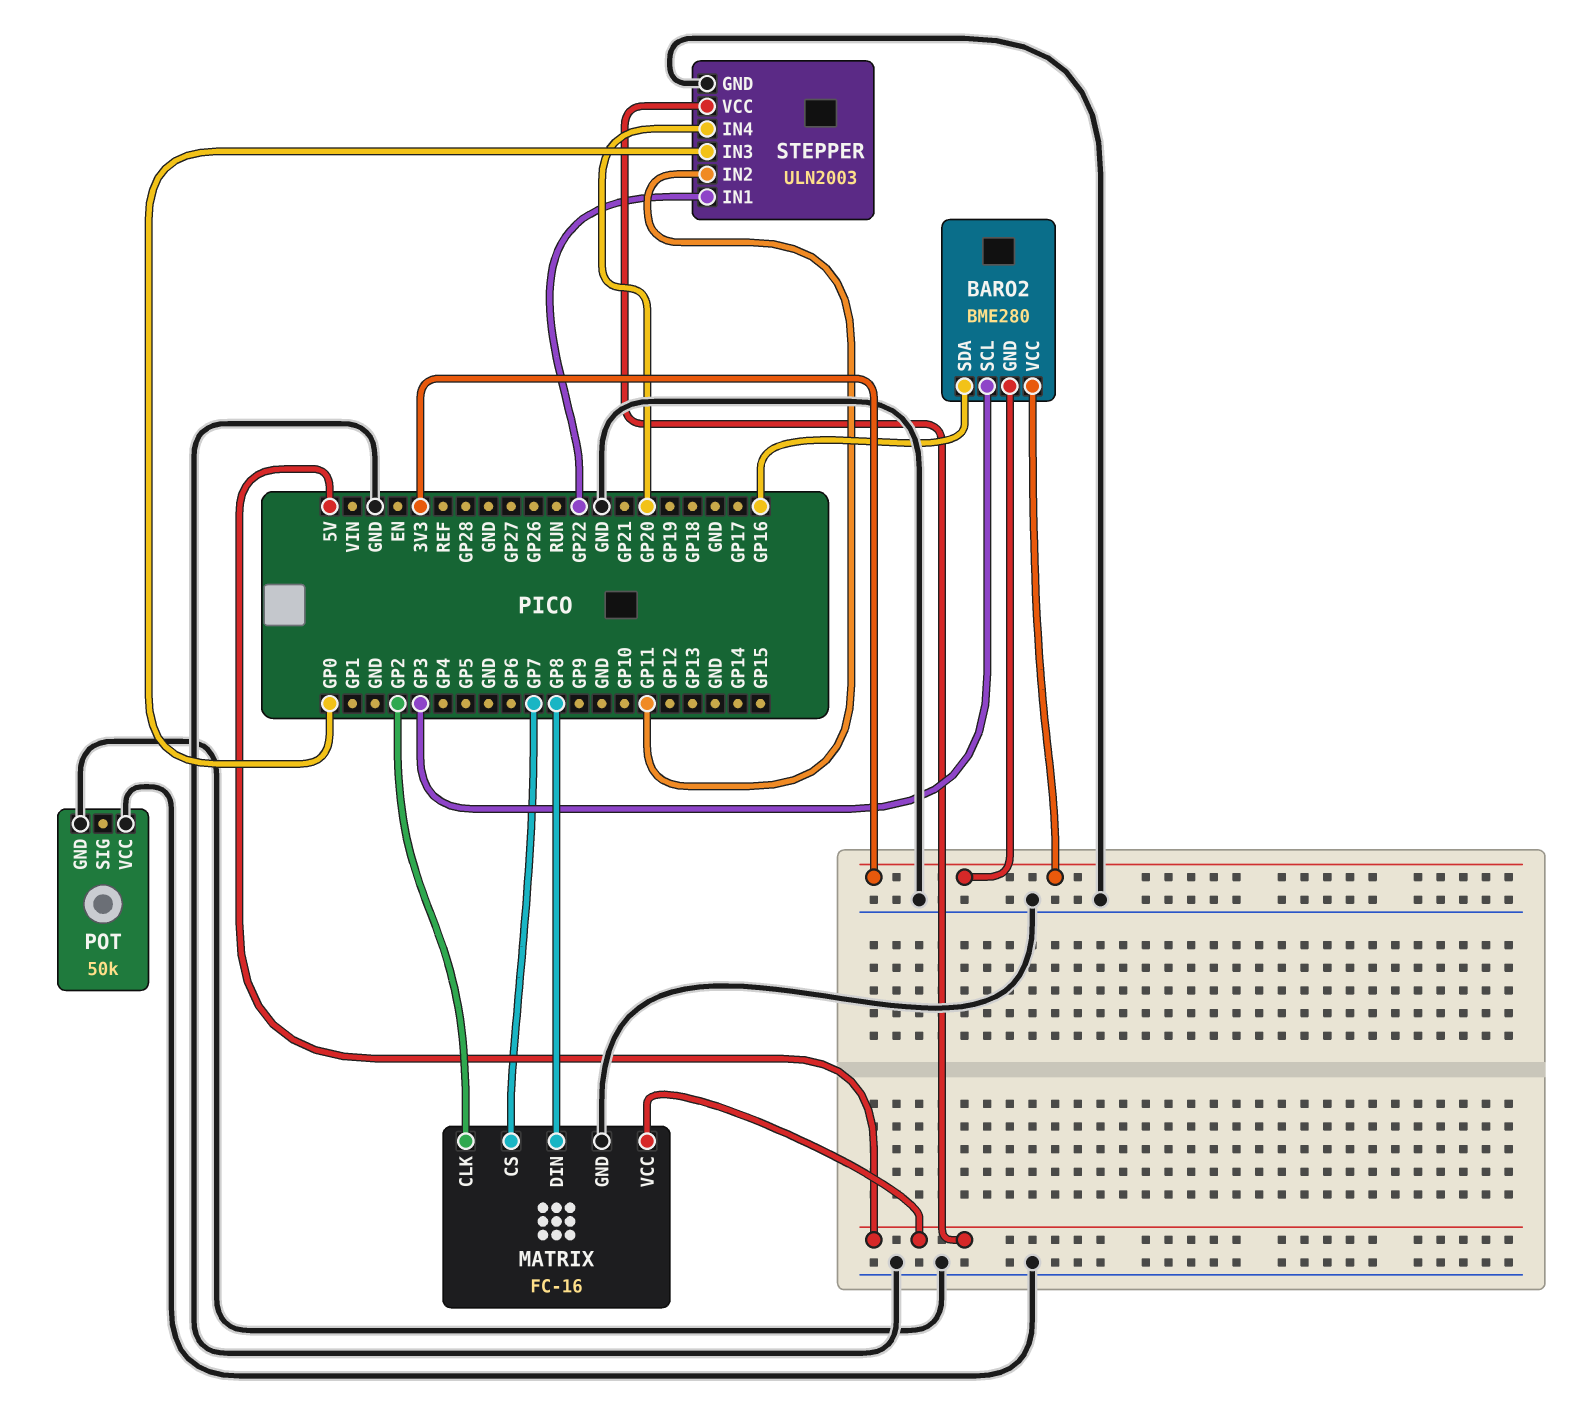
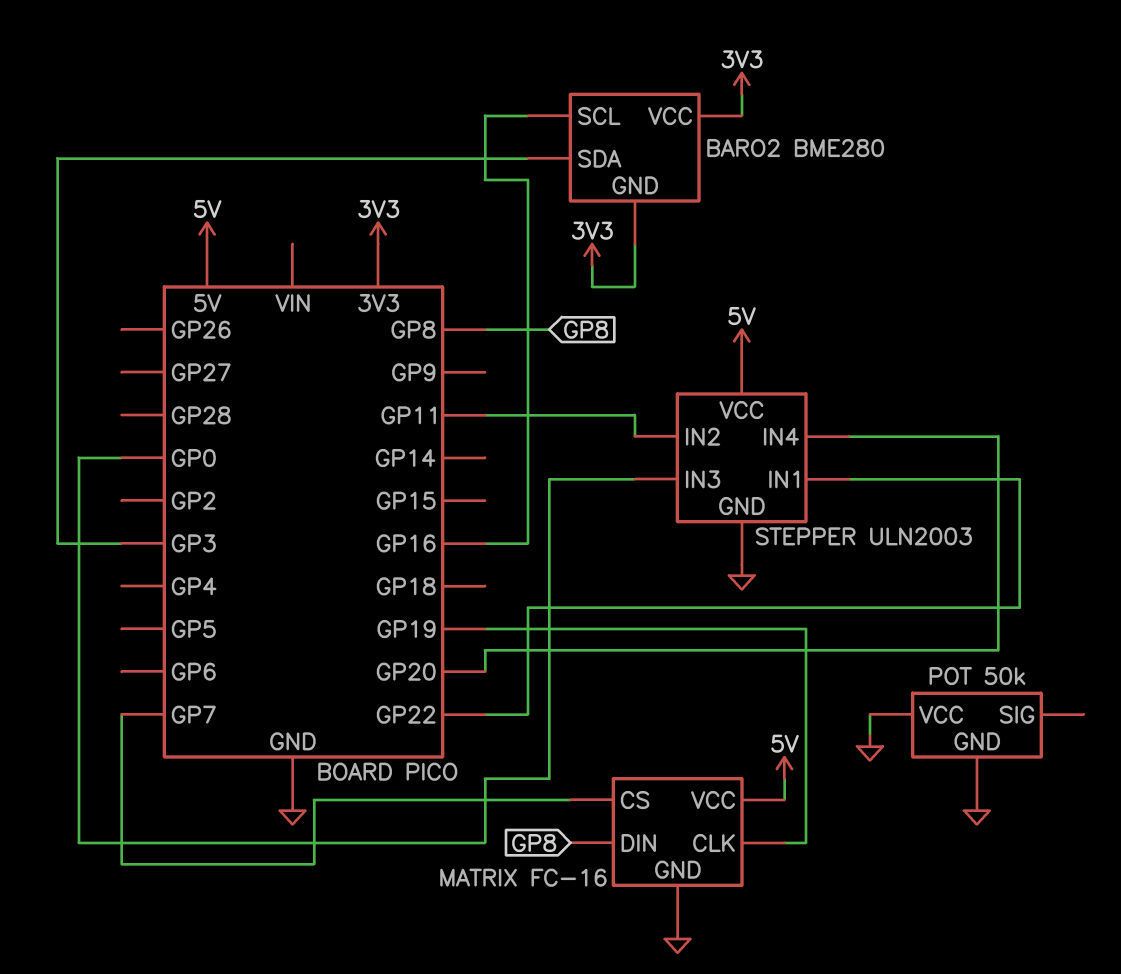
BARO2 pin SCL: GP3 -> GP16
BARO2 pin SDA: GP16 -> GP3
MATRIX pin CLK: GP2 -> GP19

